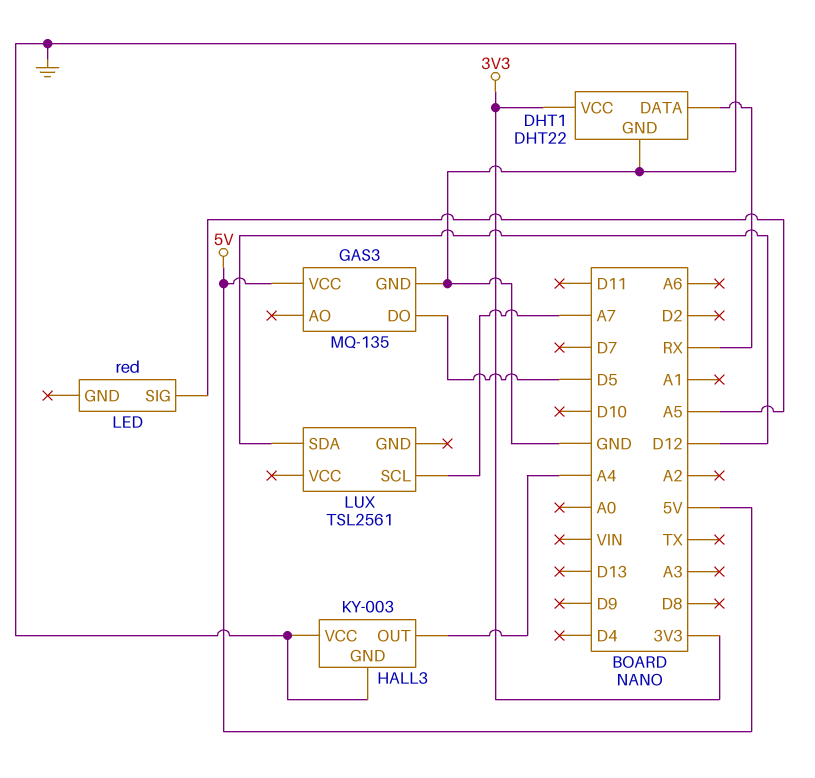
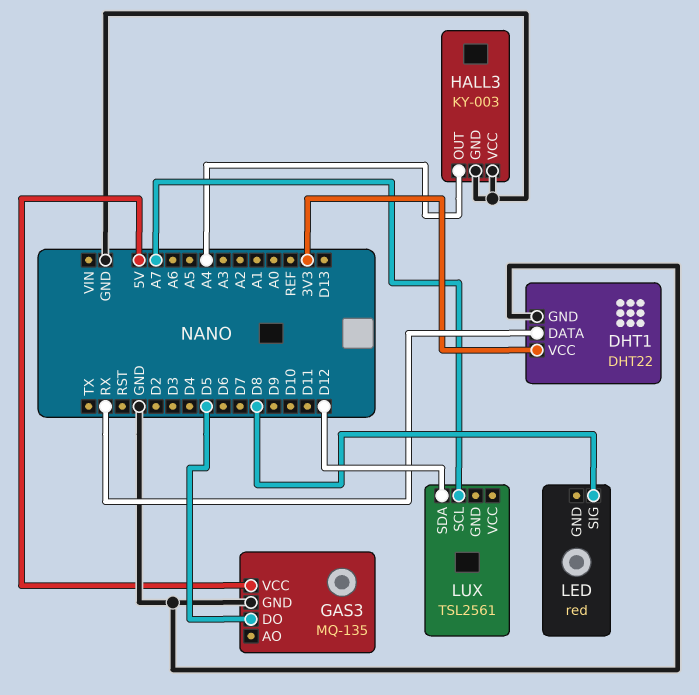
LED pin SIG: A5 -> D8

